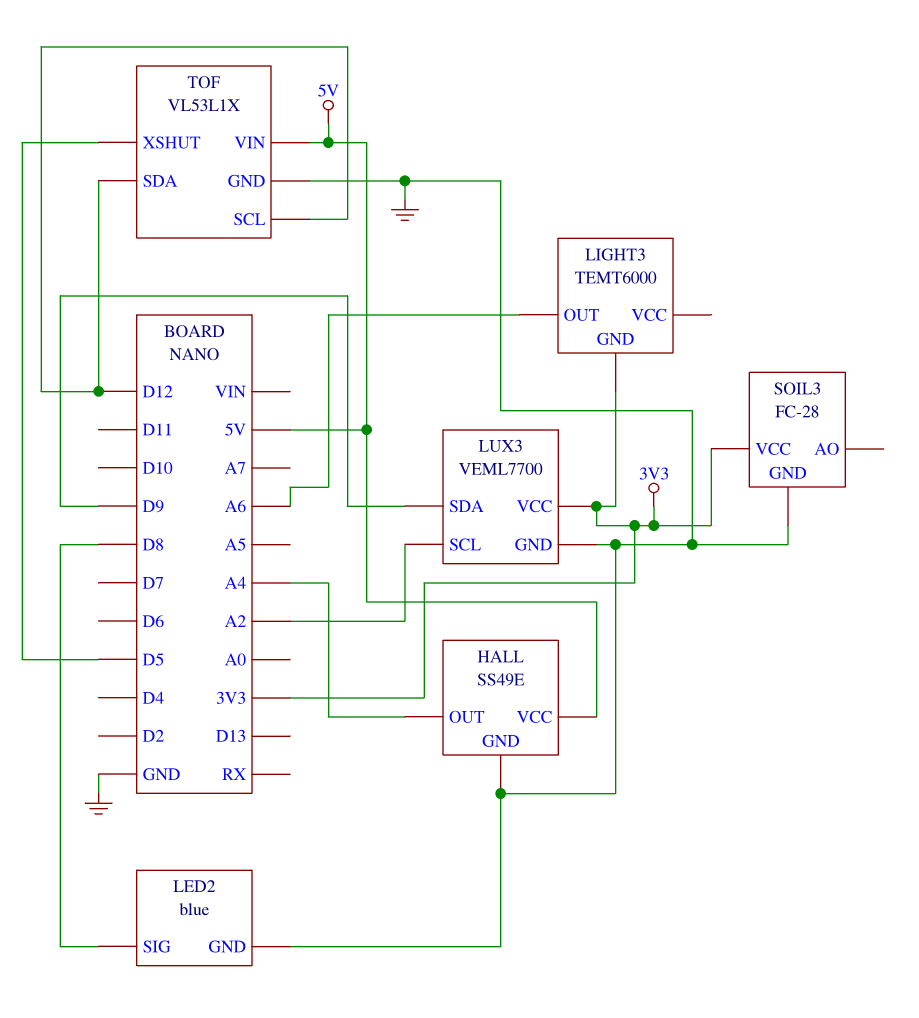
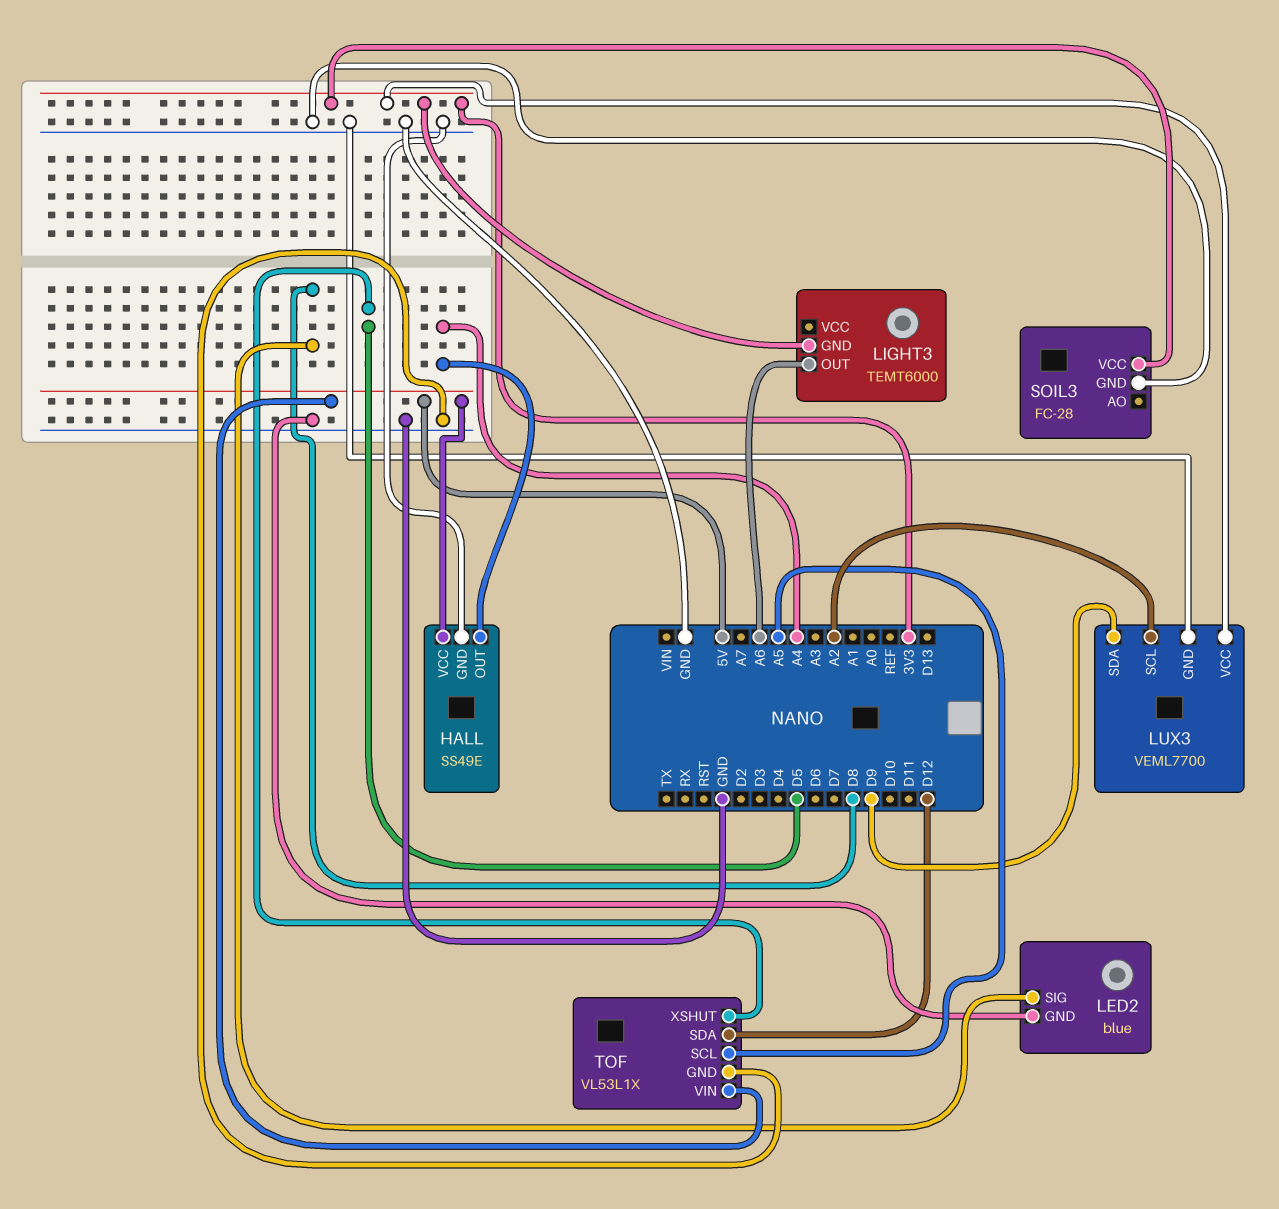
TOF pin SCL: D12 -> A5

